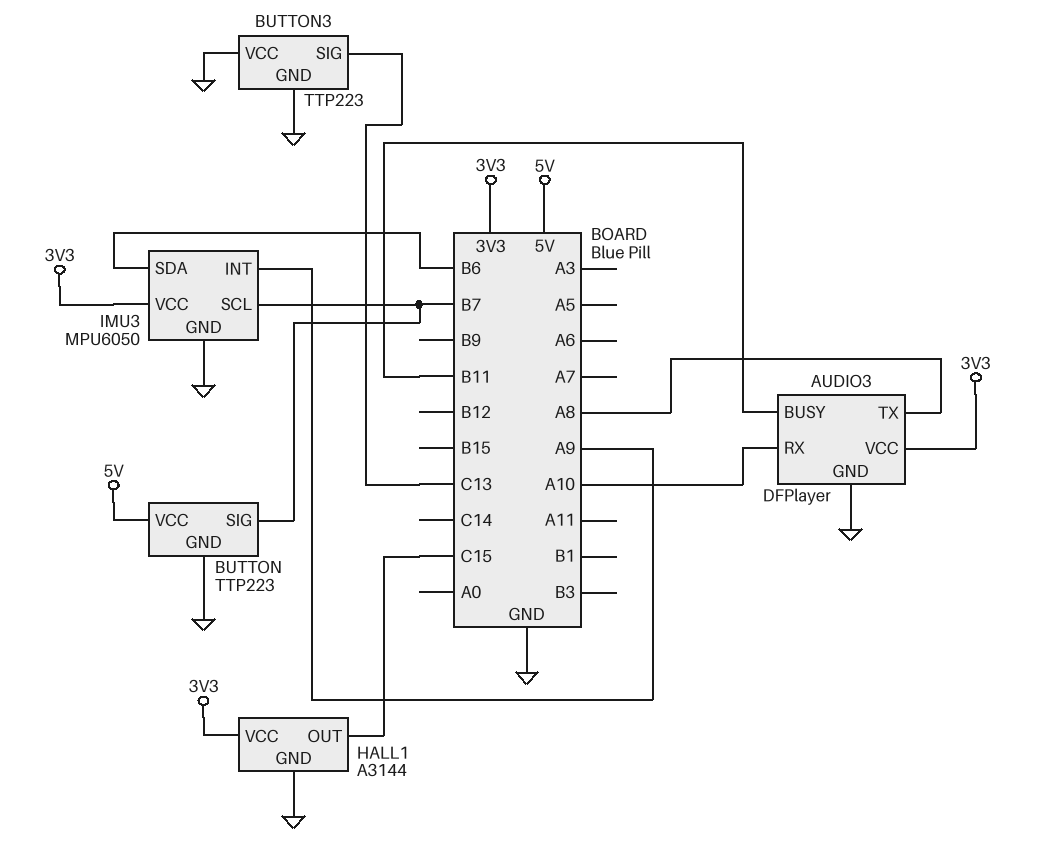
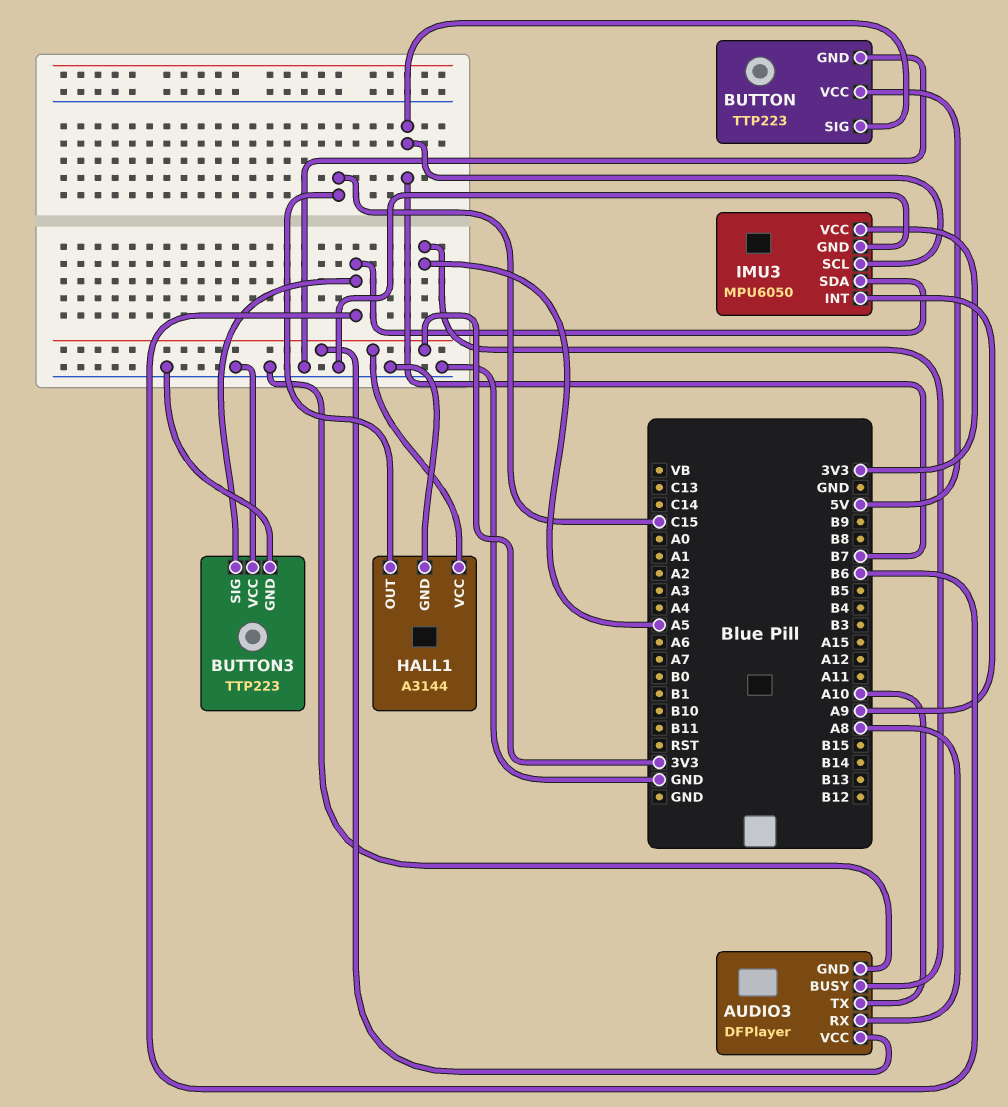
AUDIO3 pin BUSY: B11 -> A5
AUDIO3 pin RX: A10 -> A8
AUDIO3 pin TX: A8 -> A10
BUTTON3 pin SIG: C13 -> B6

